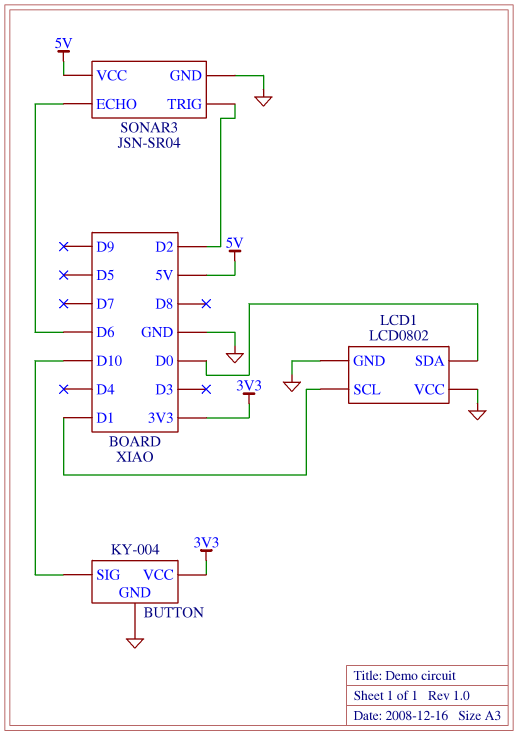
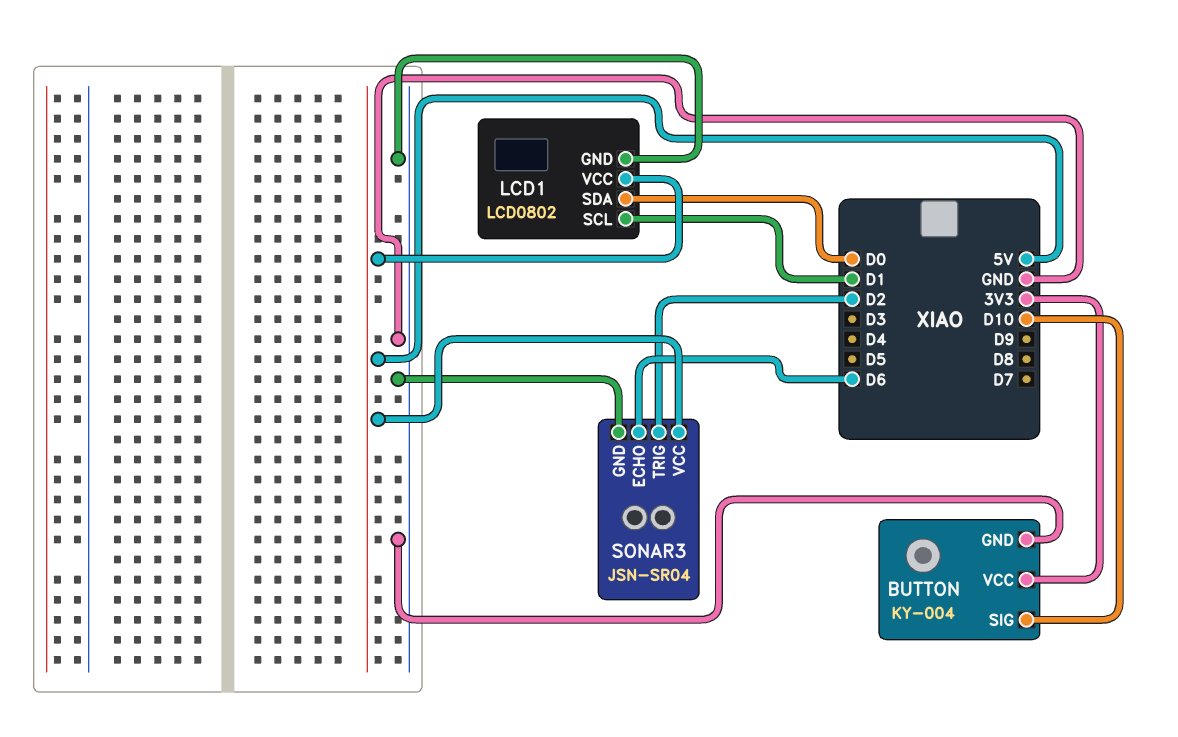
LCD1 pin VCC: GND -> 5V

